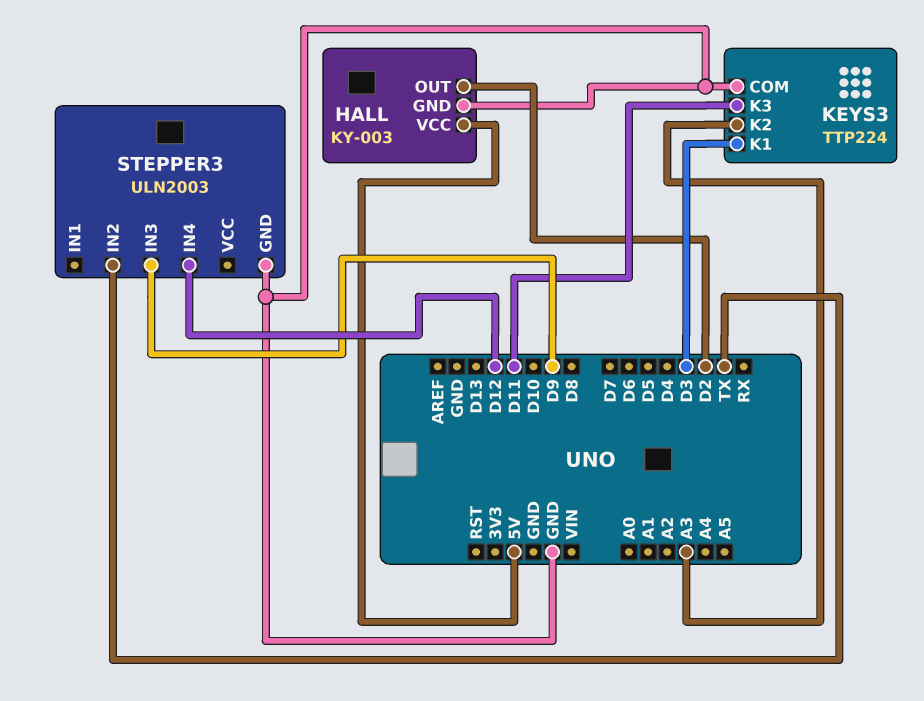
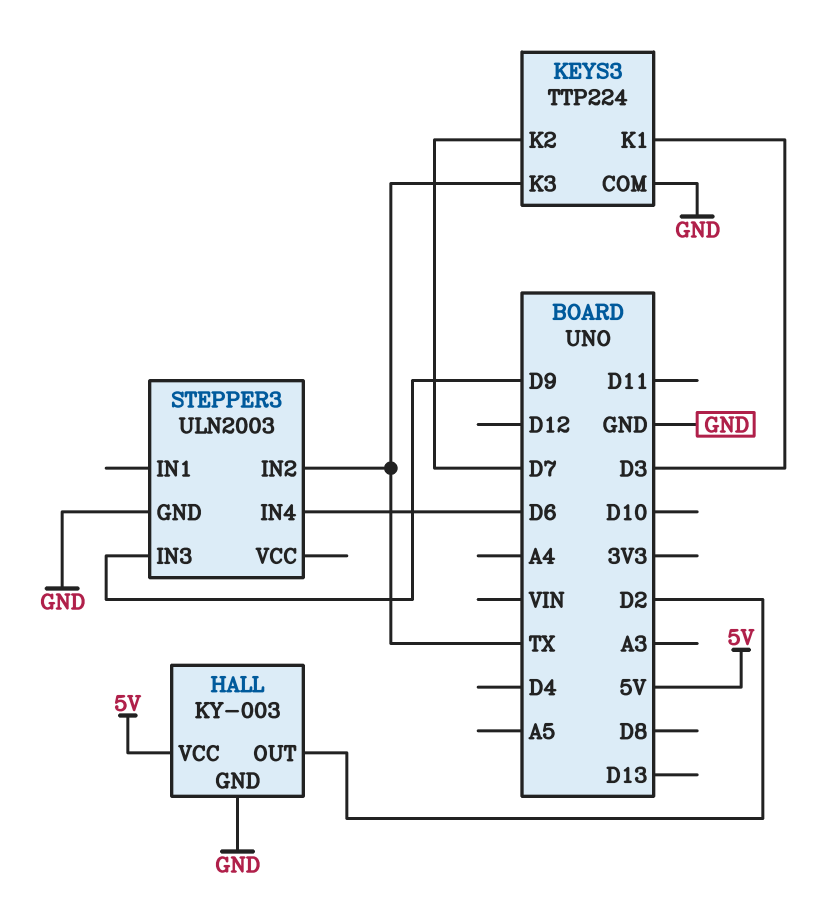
KEYS3 pin K2: A3 -> D7
KEYS3 pin K3: D11 -> TX
STEPPER3 pin IN4: D12 -> D6

